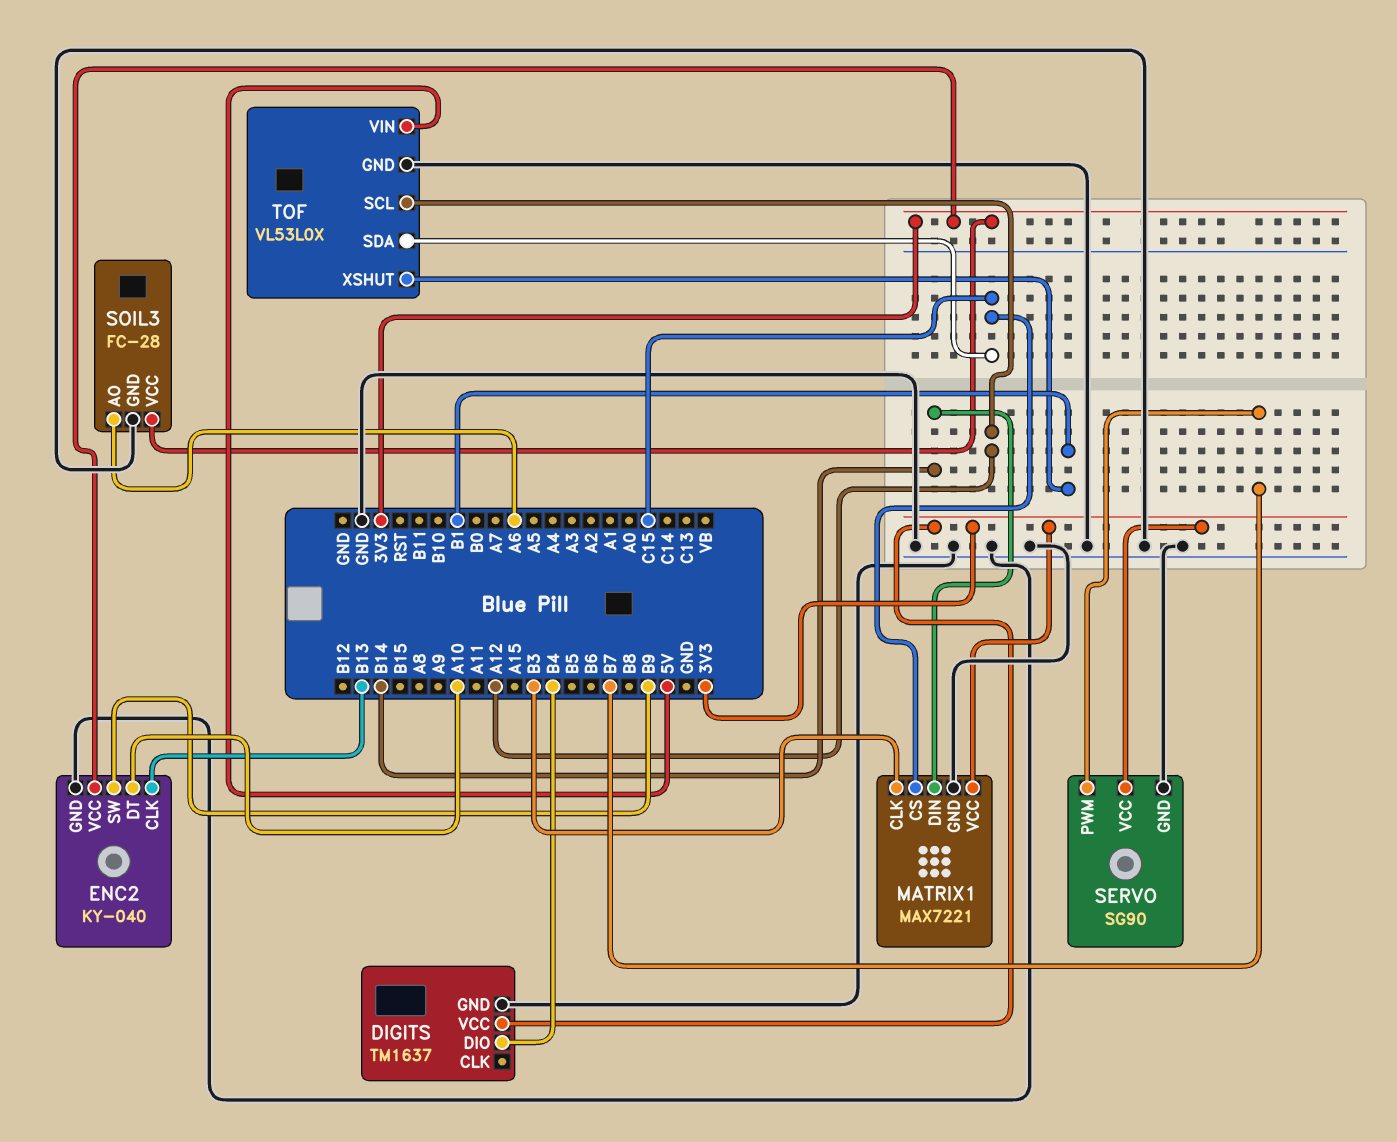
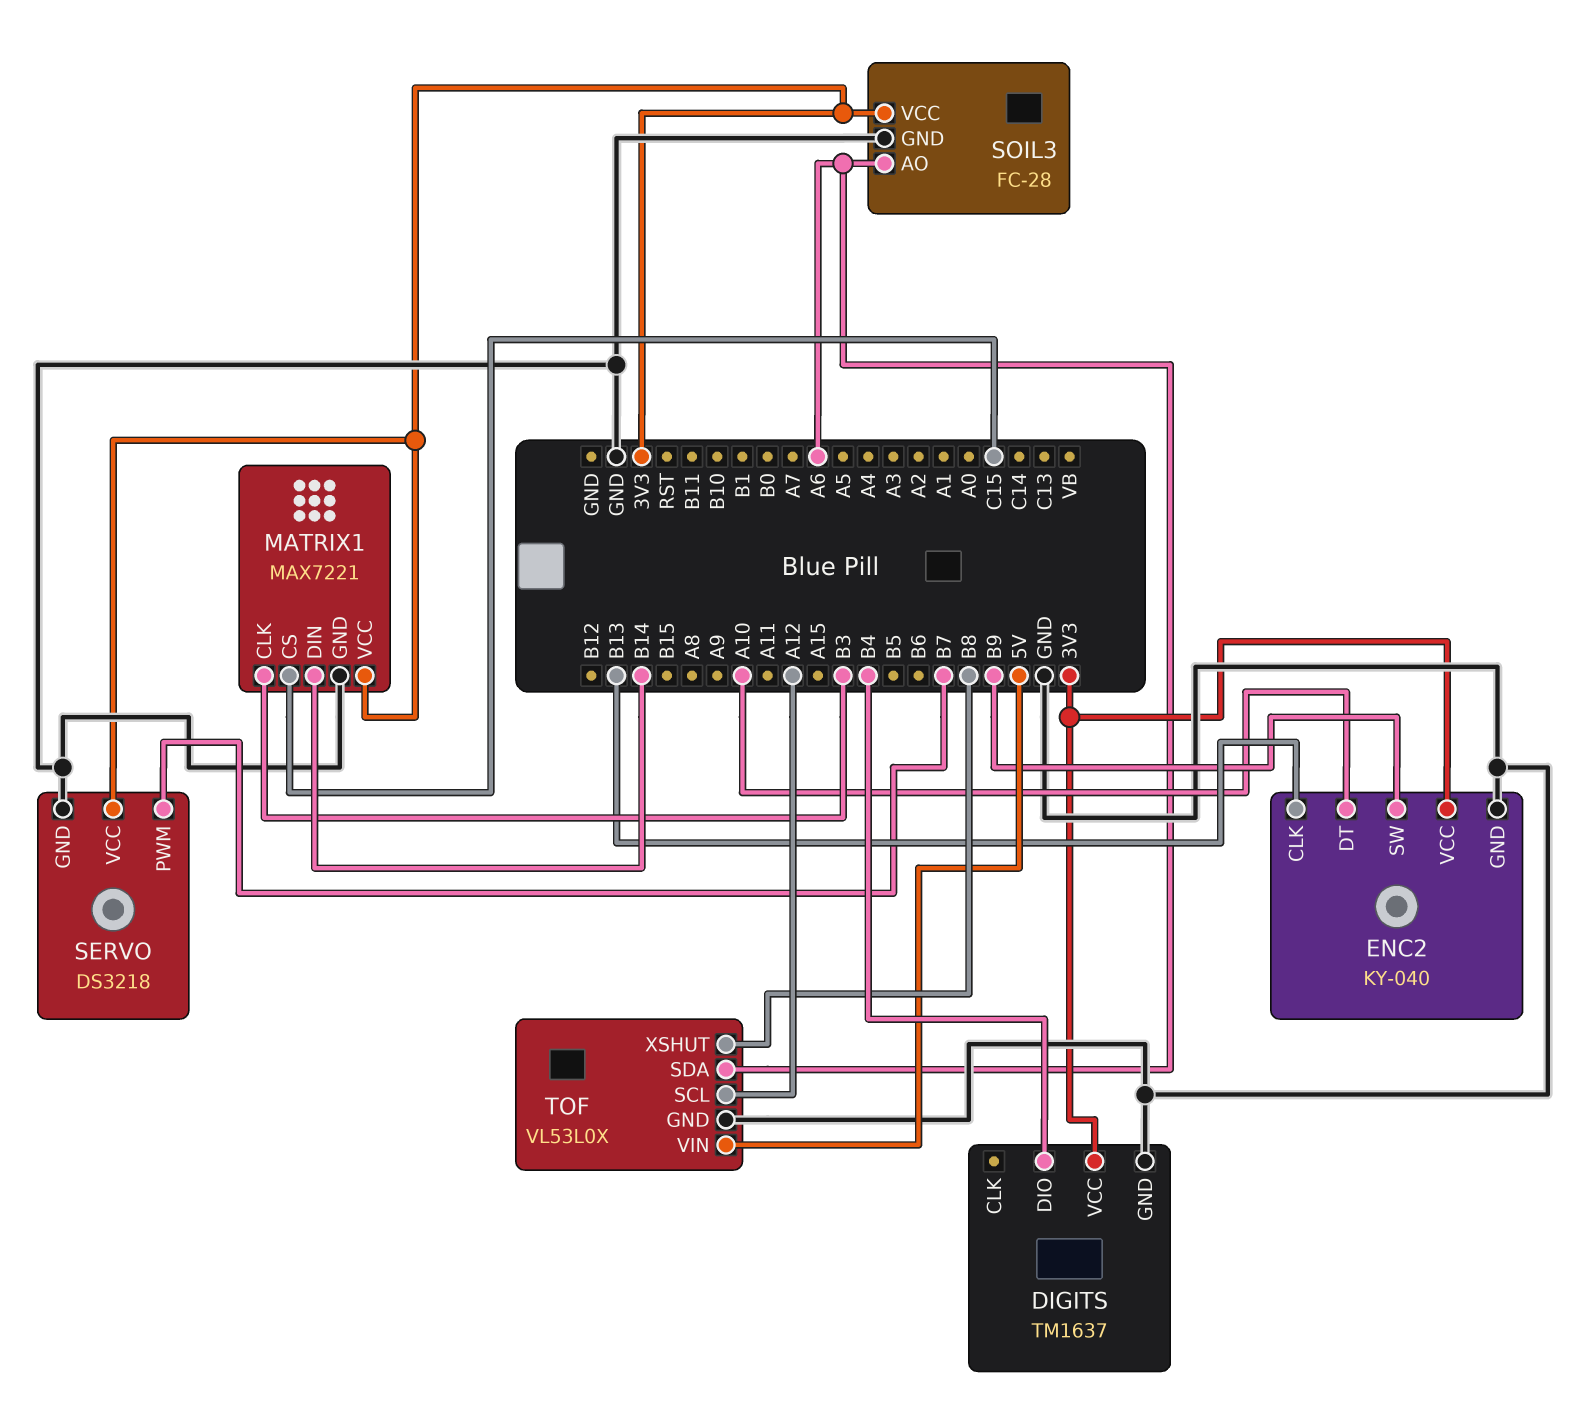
SERVO: SG90 -> DS3218
TOF pin SDA: C15 -> A6
TOF pin XSHUT: B1 -> B8

